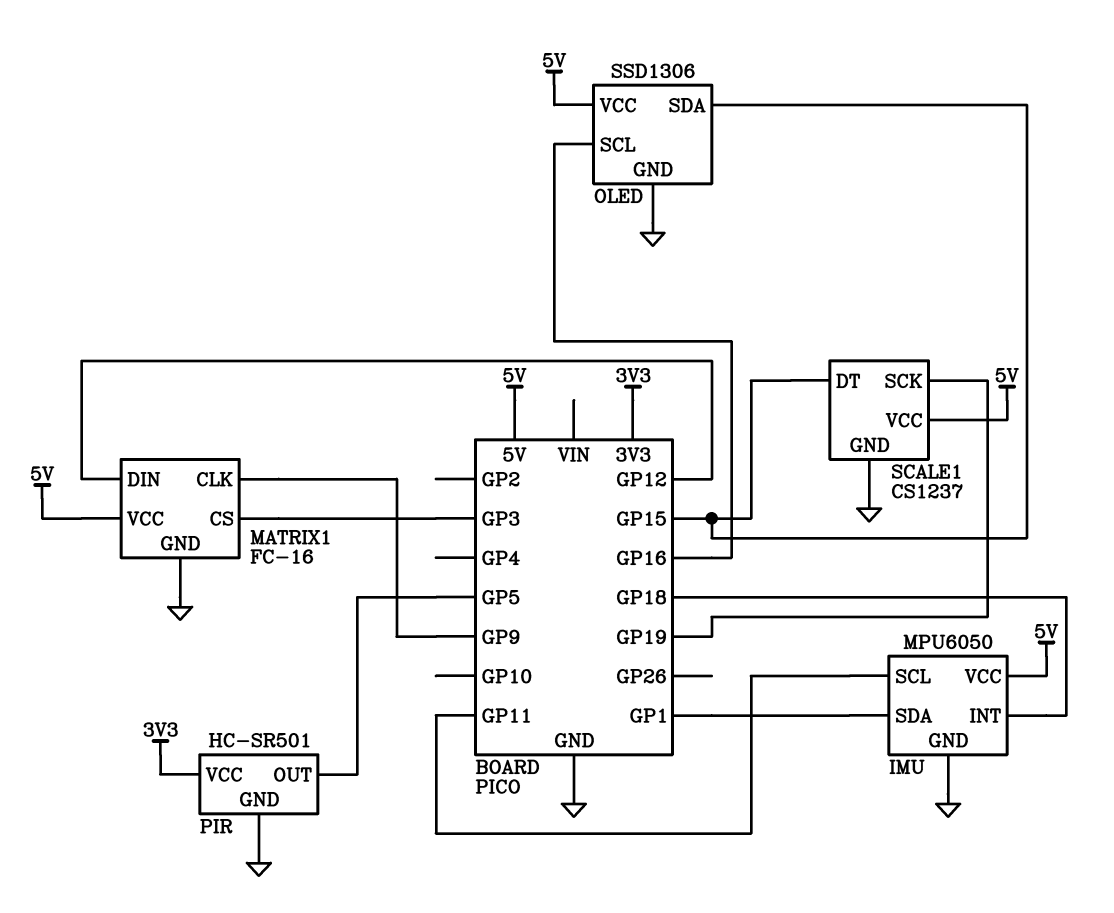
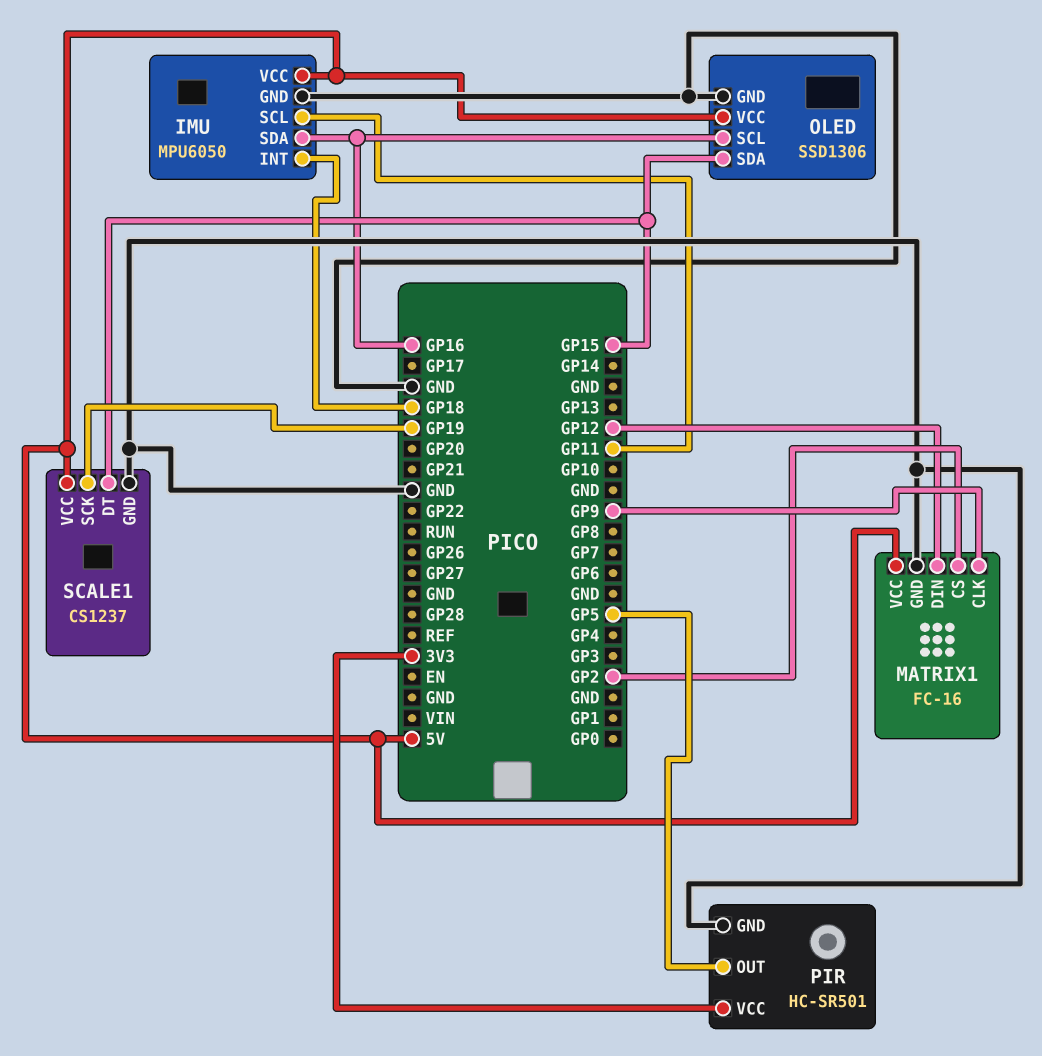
IMU pin SDA: GP1 -> GP16
MATRIX1 pin CS: GP3 -> GP2

